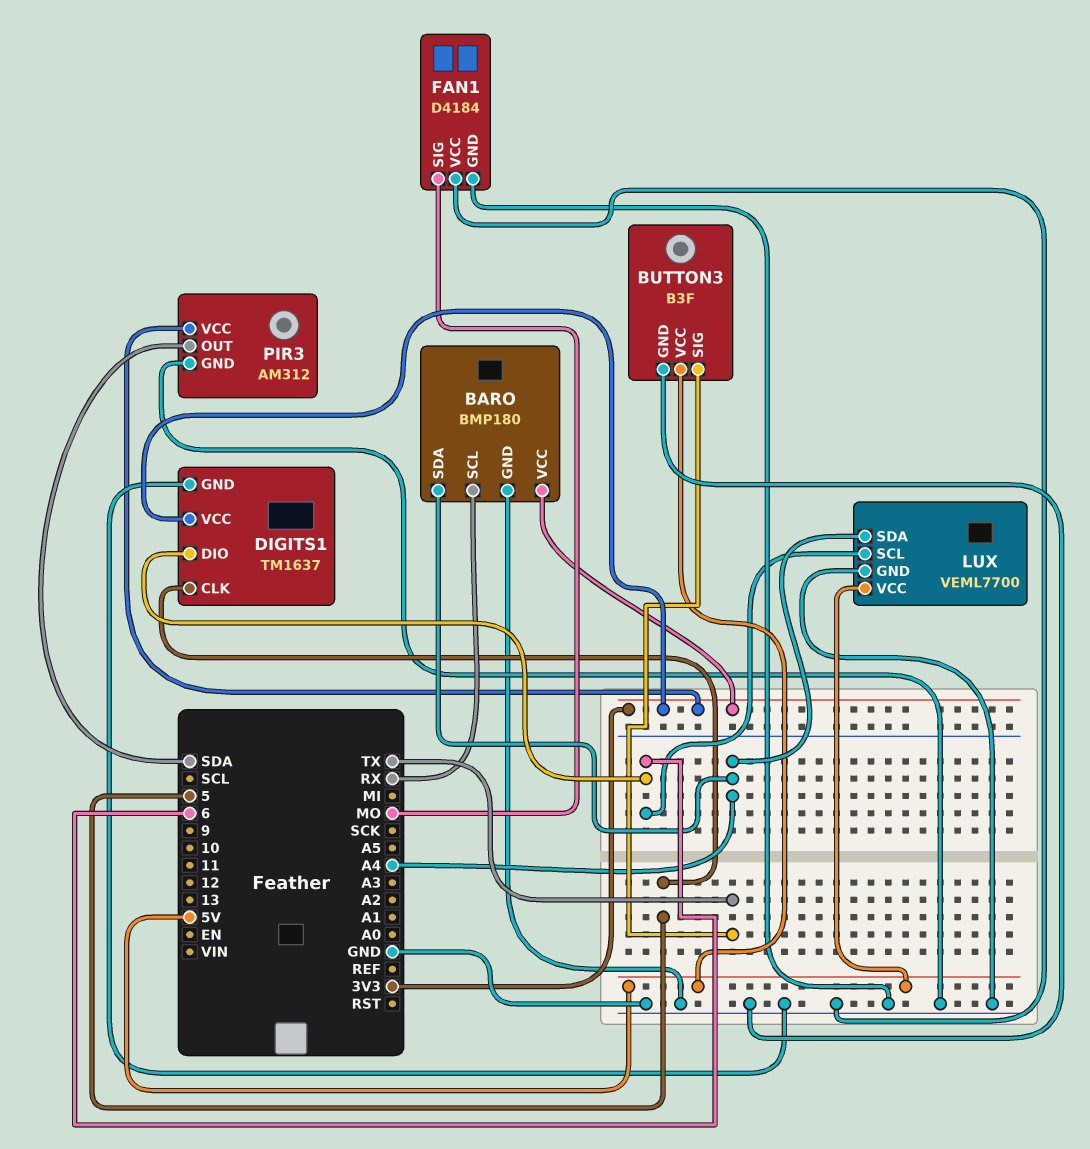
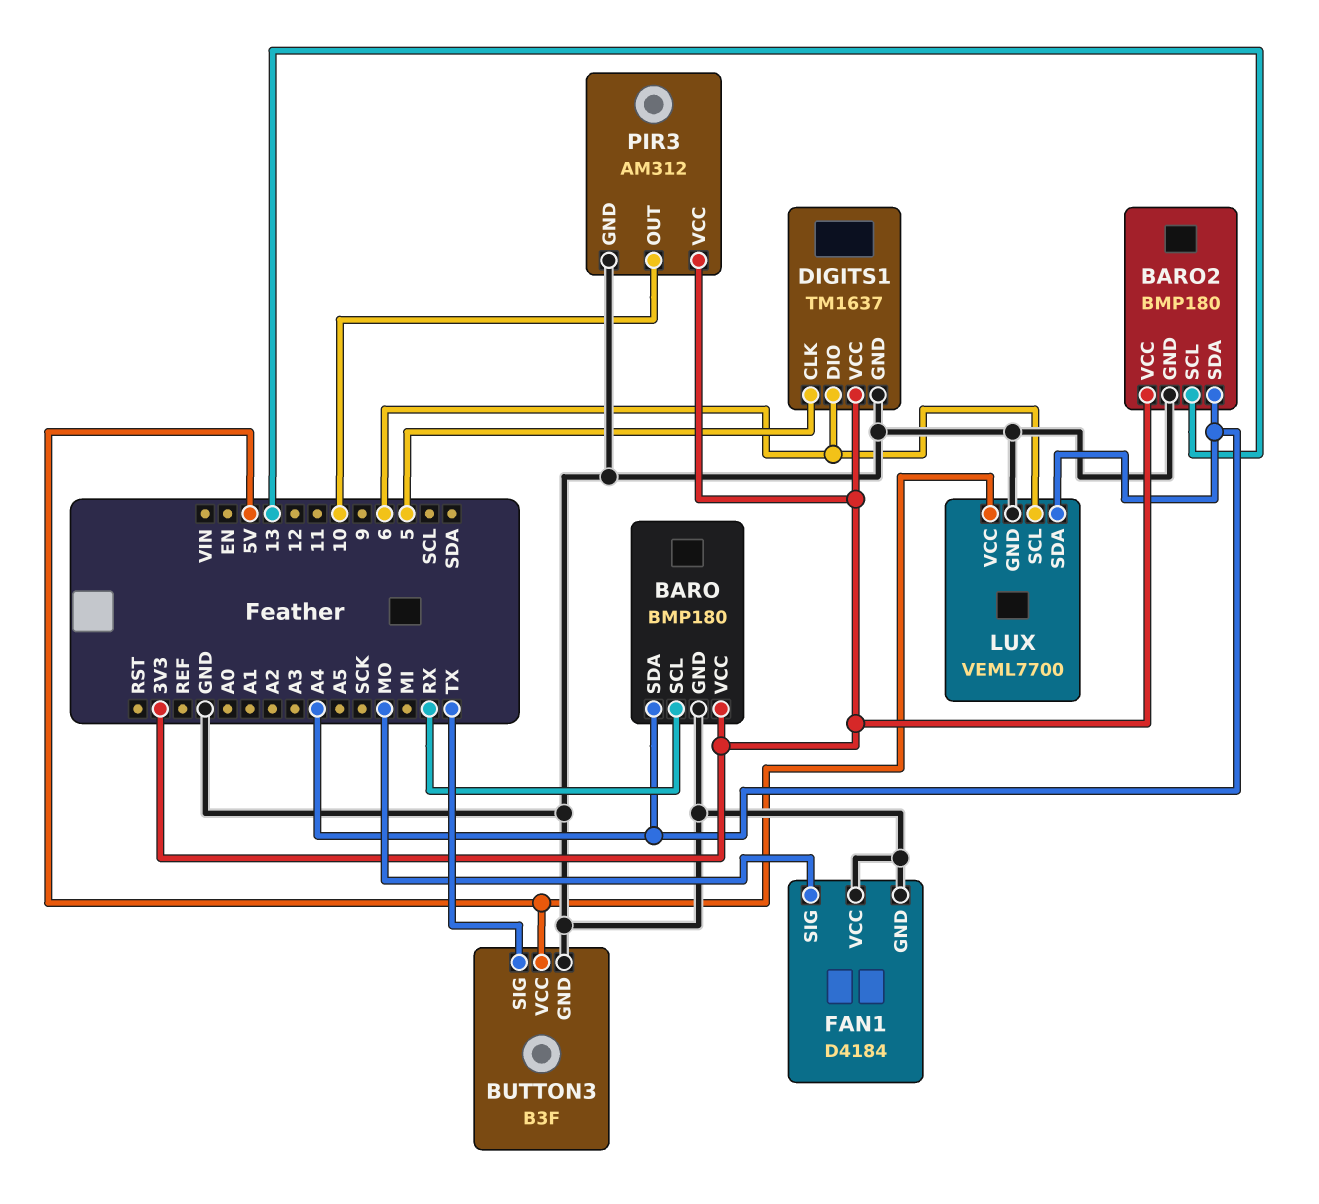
BARO2: none -> BMP180
BARO2 pin GND: none -> GND
BARO2 pin SCL: none -> 13
BARO2 pin SDA: none -> A4
BARO2 pin VCC: none -> 3V3
PIR3 pin OUT: SDA -> 10

